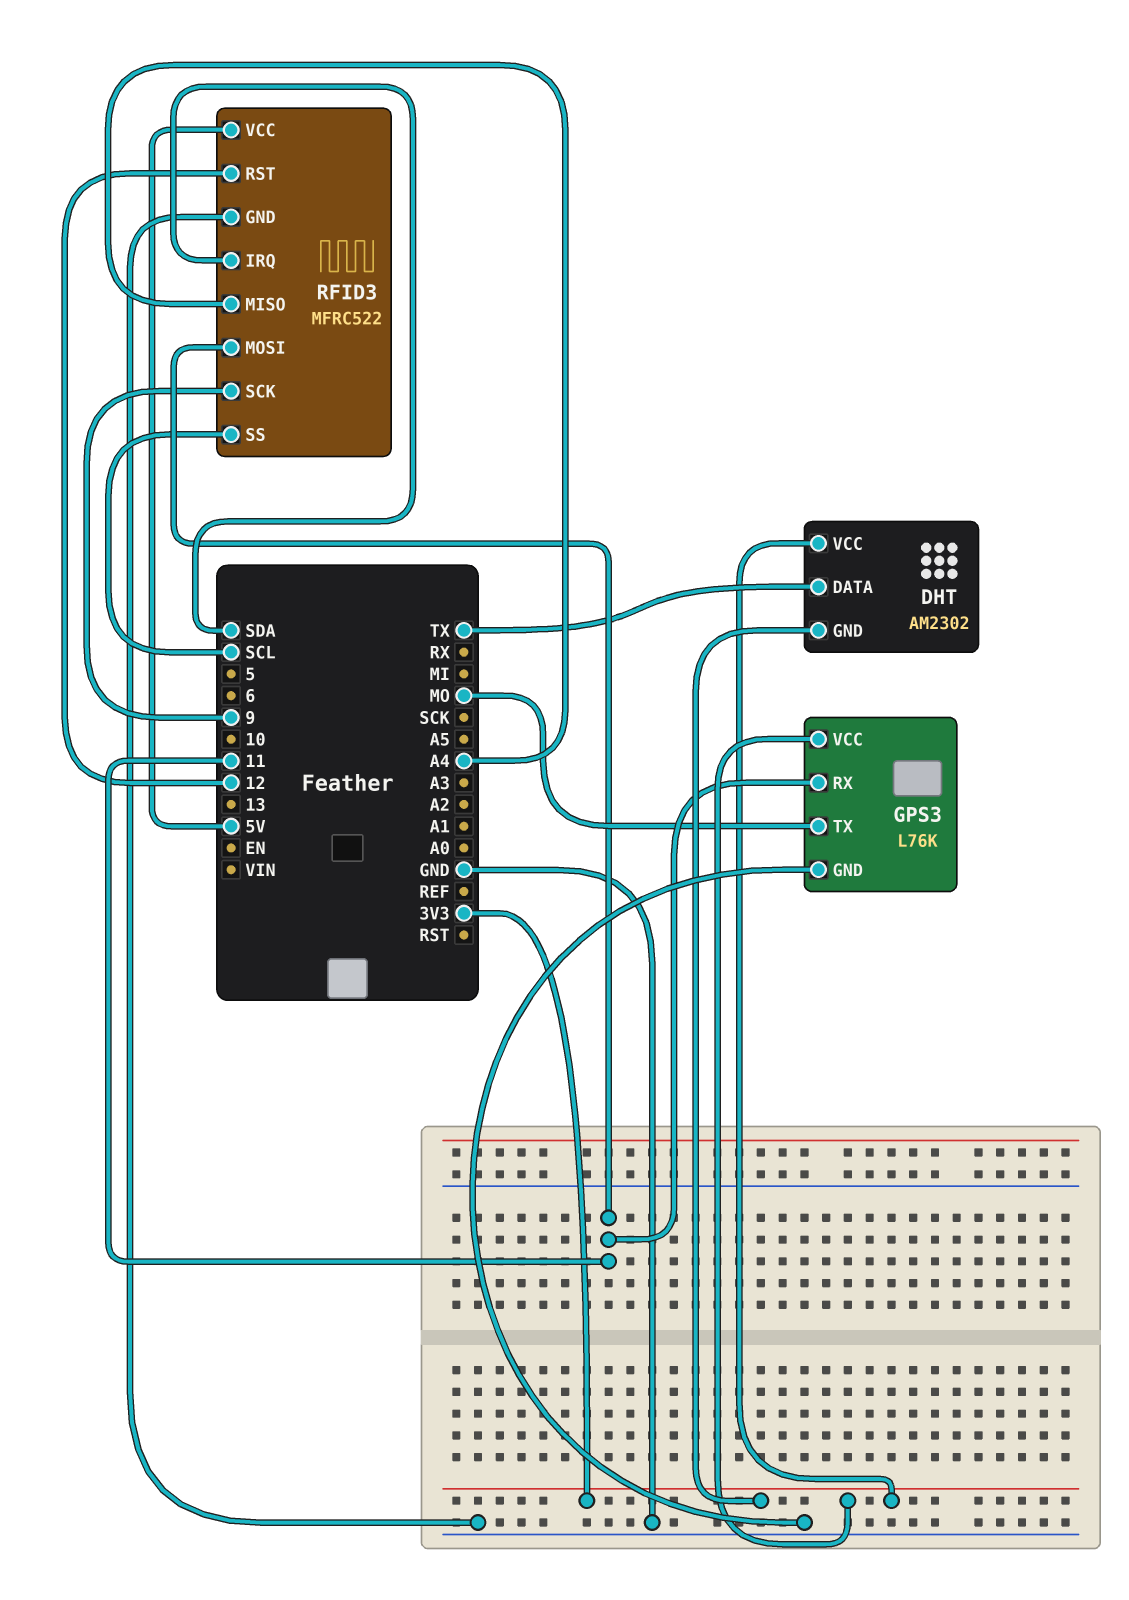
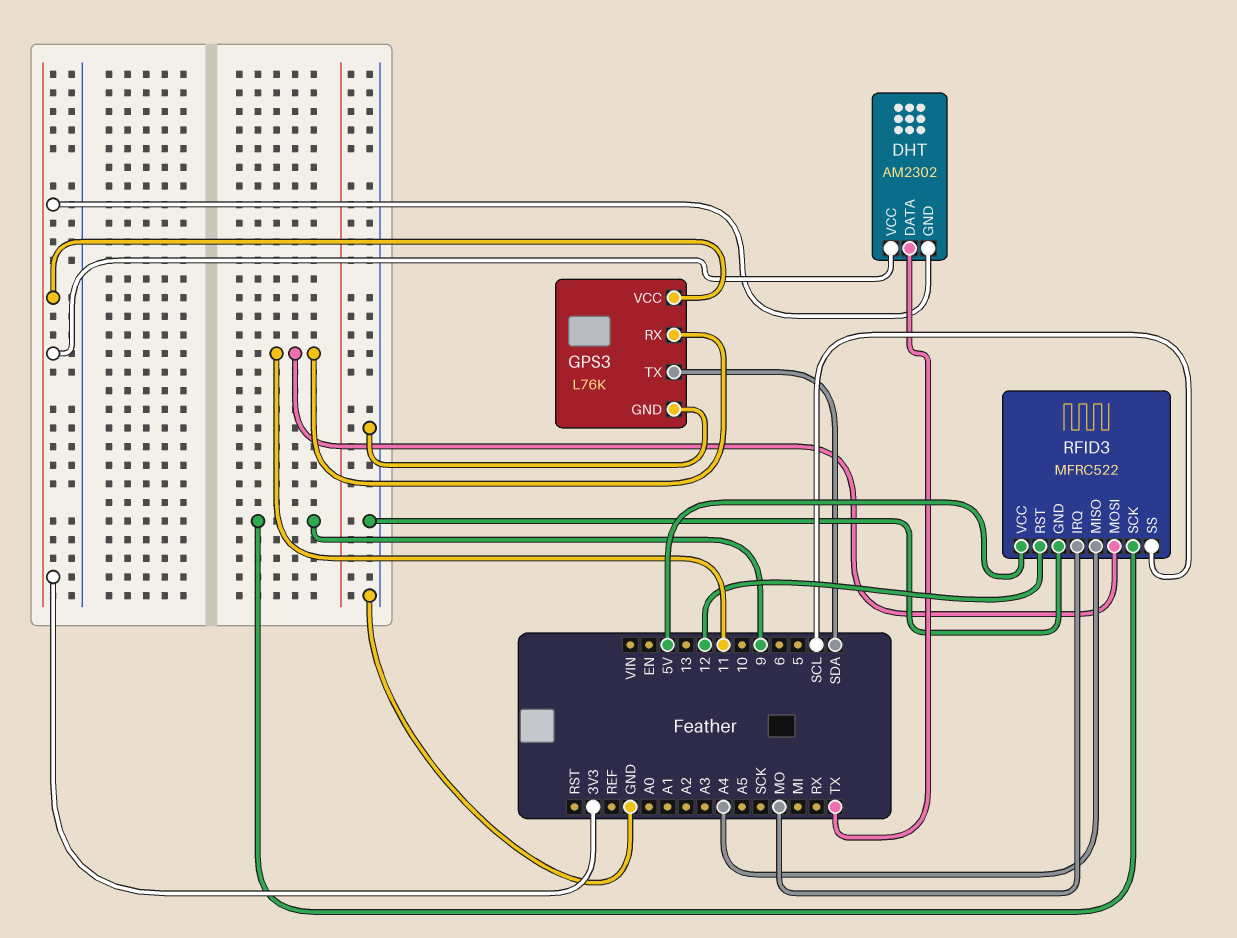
GPS3 pin TX: MO -> SDA
RFID3 pin IRQ: SDA -> MO

